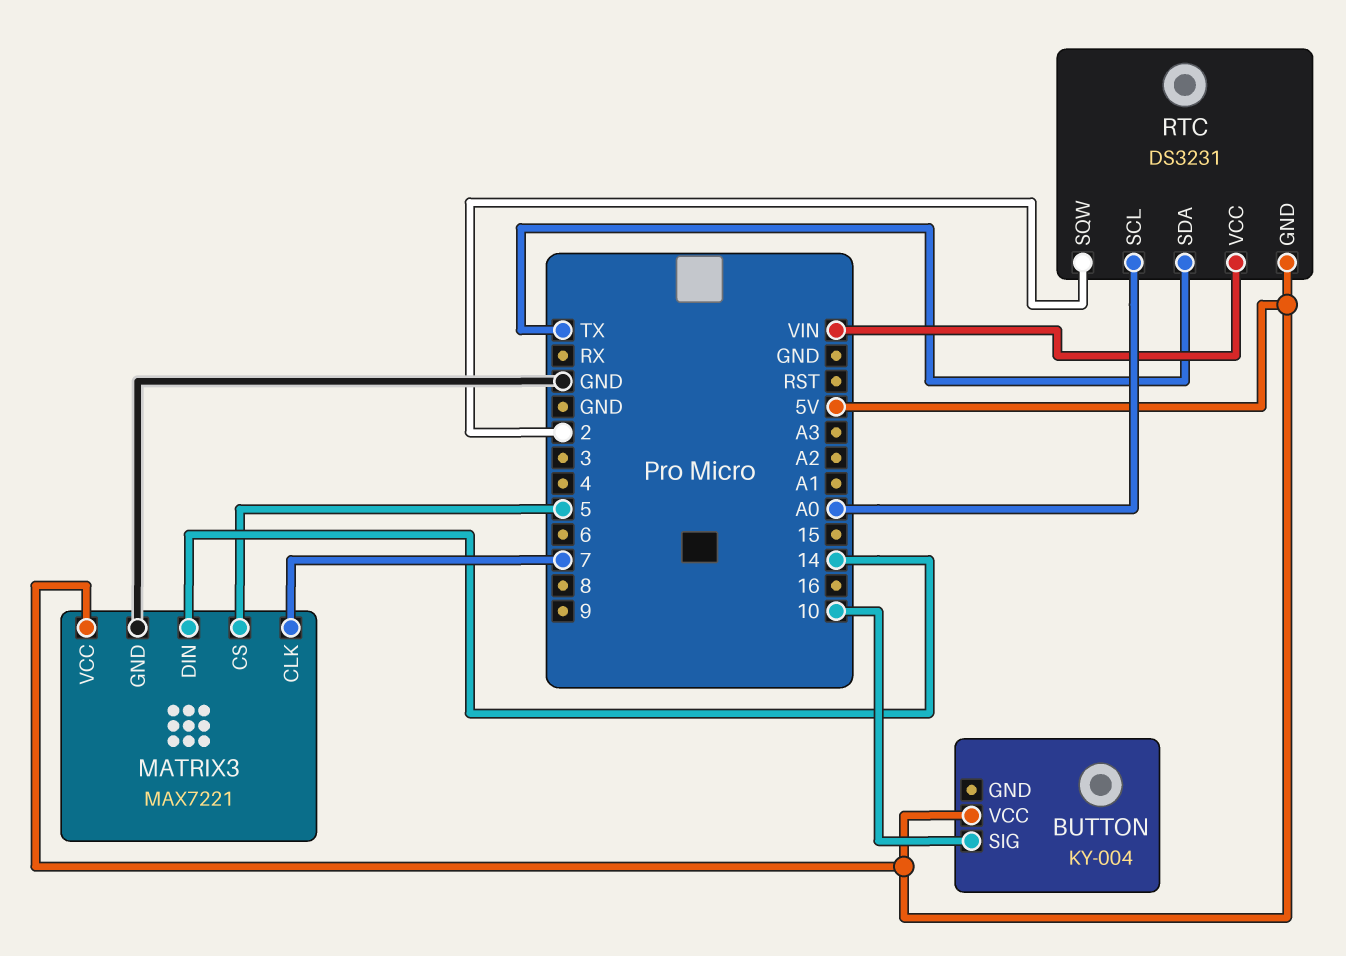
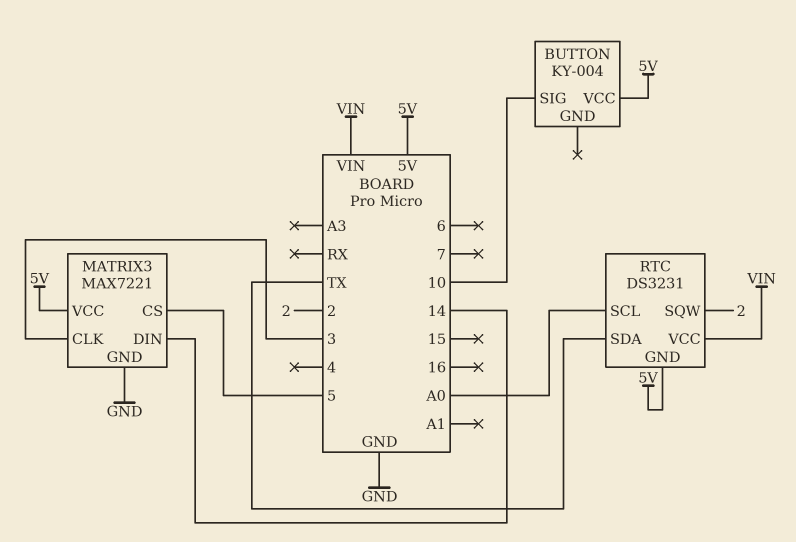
MATRIX3 pin CLK: 7 -> 3

